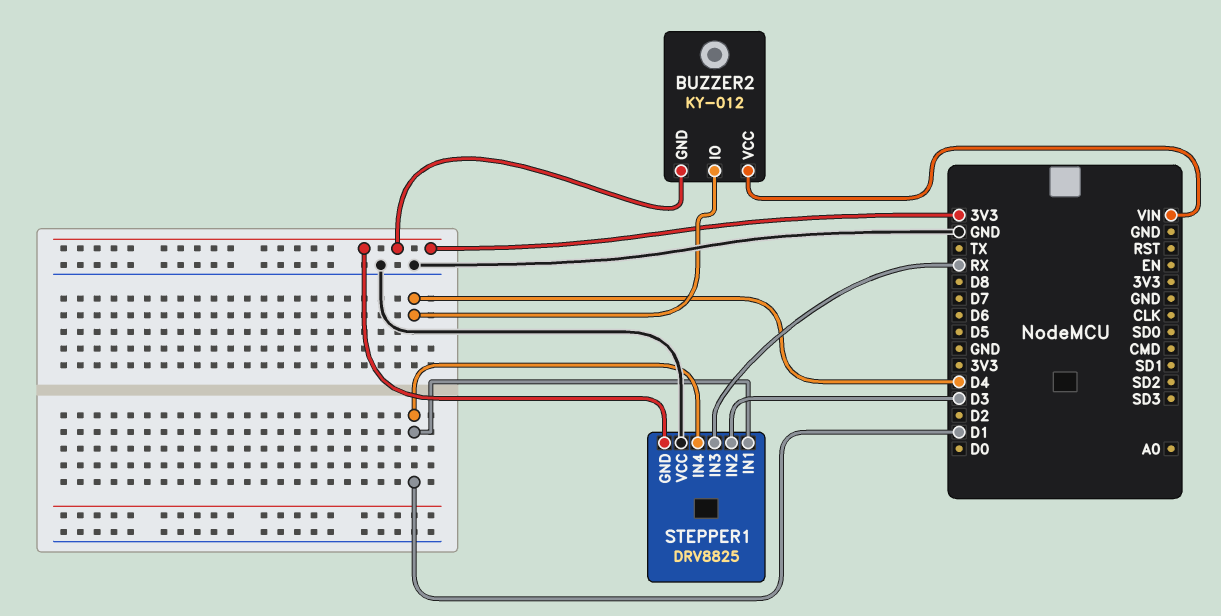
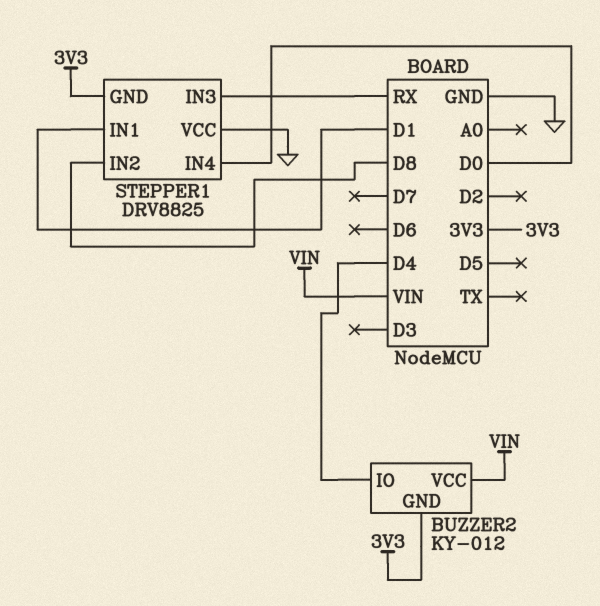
STEPPER1 pin IN2: D3 -> D8
STEPPER1 pin IN4: D1 -> D0

